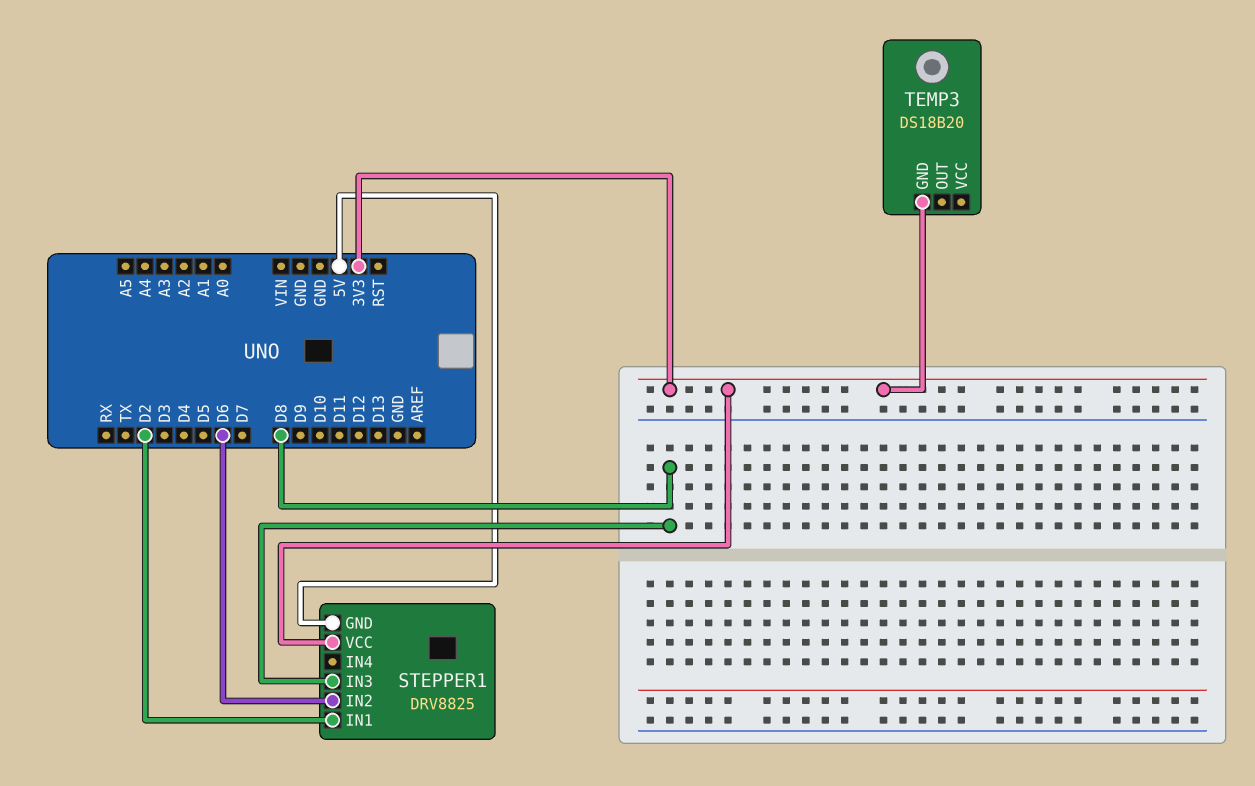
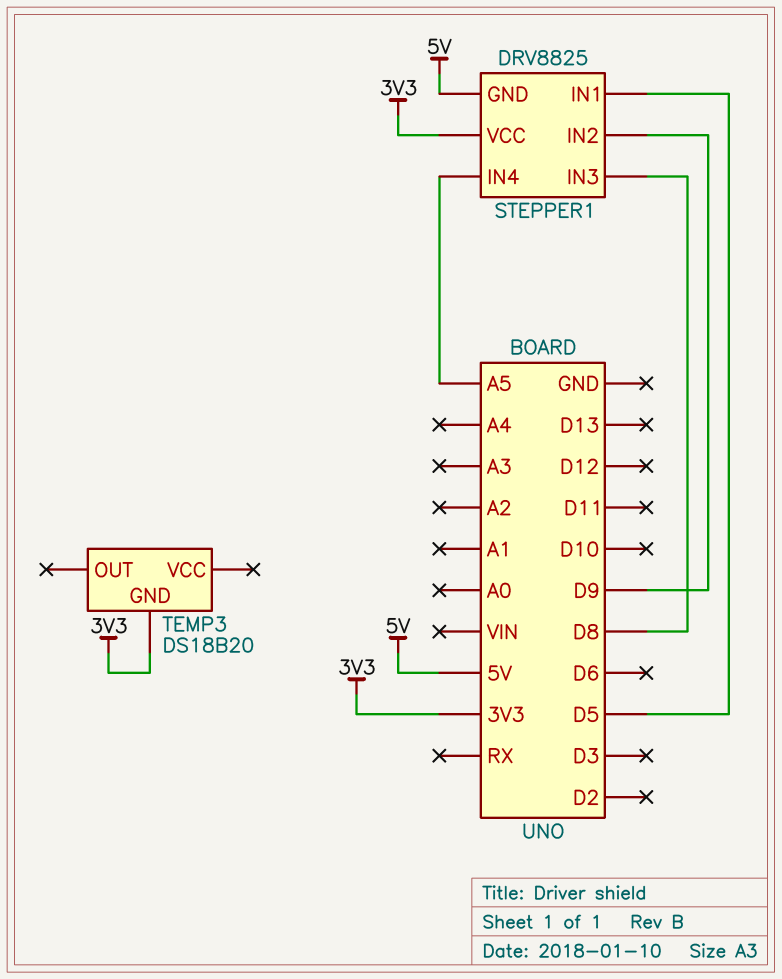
STEPPER1 pin IN1: D2 -> D5
STEPPER1 pin IN2: D6 -> D9
STEPPER1 pin IN4: none -> A5

